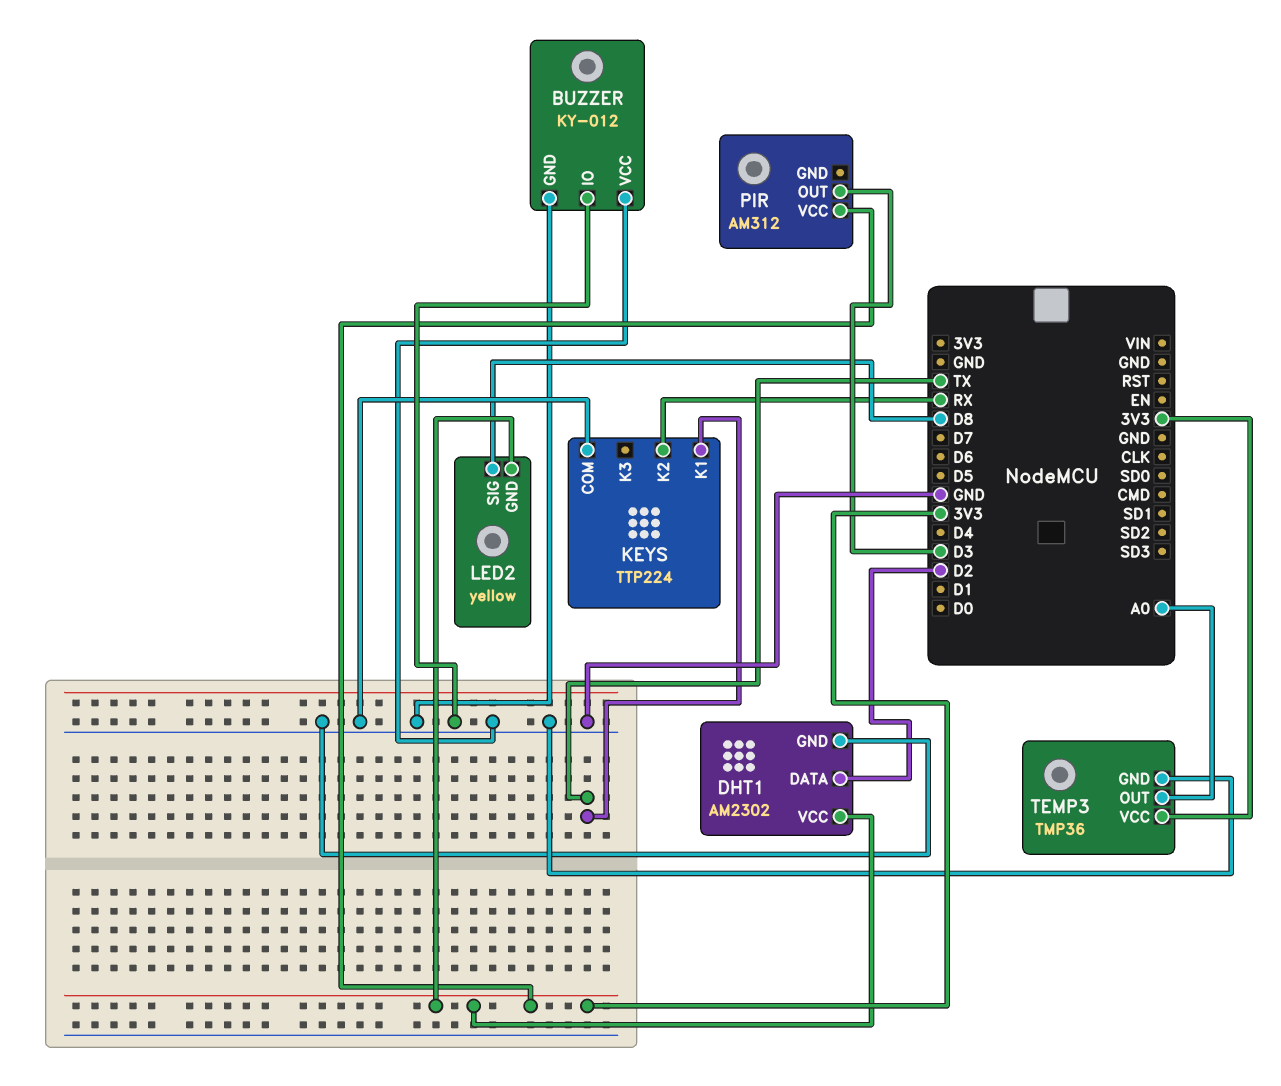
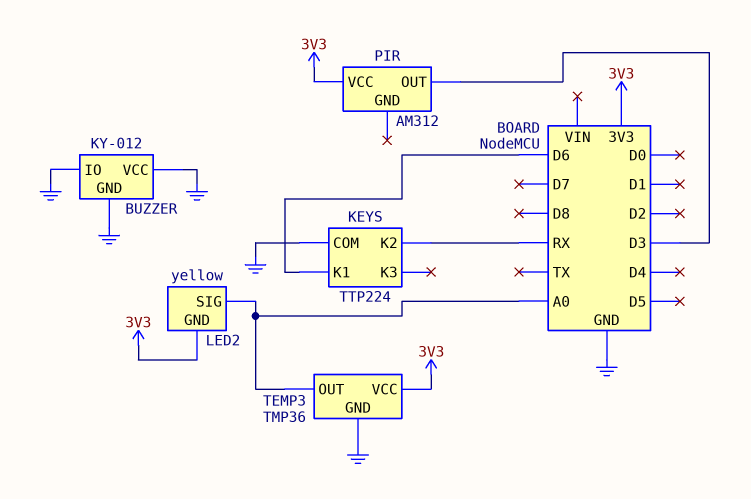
DHT1: AM2302 -> none
DHT1 pin DATA: D2 -> none
DHT1 pin GND: GND -> none
DHT1 pin VCC: 3V3 -> none
KEYS pin K1: TX -> D6
LED2 pin SIG: D8 -> A0

